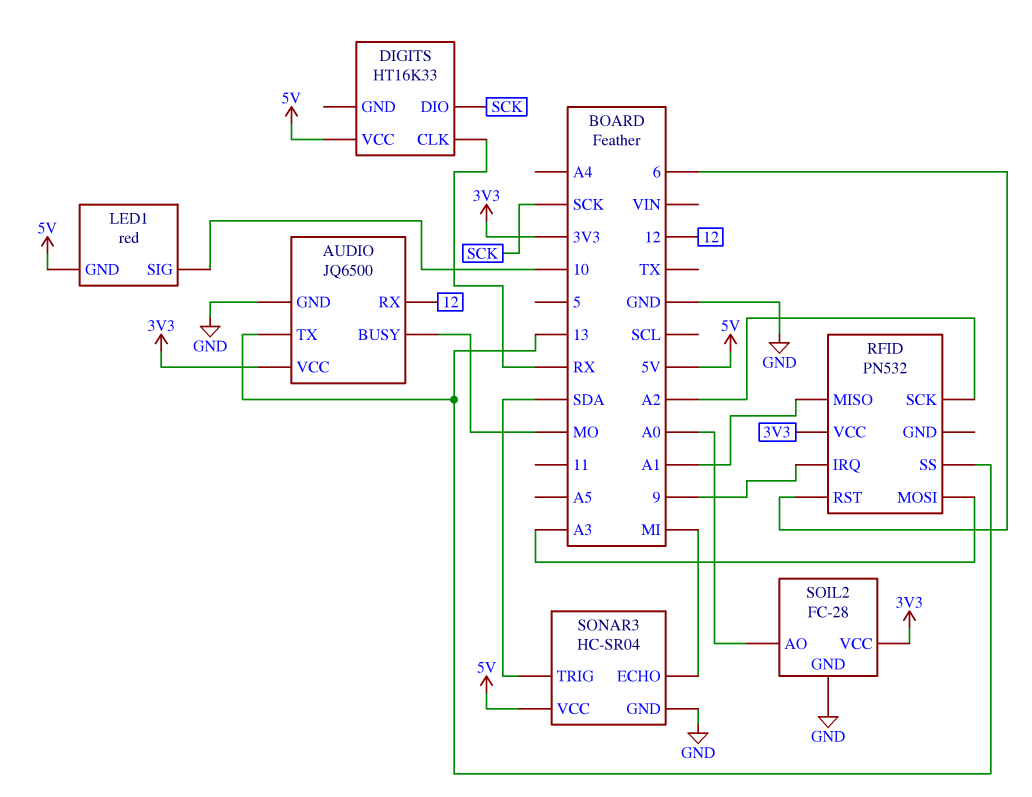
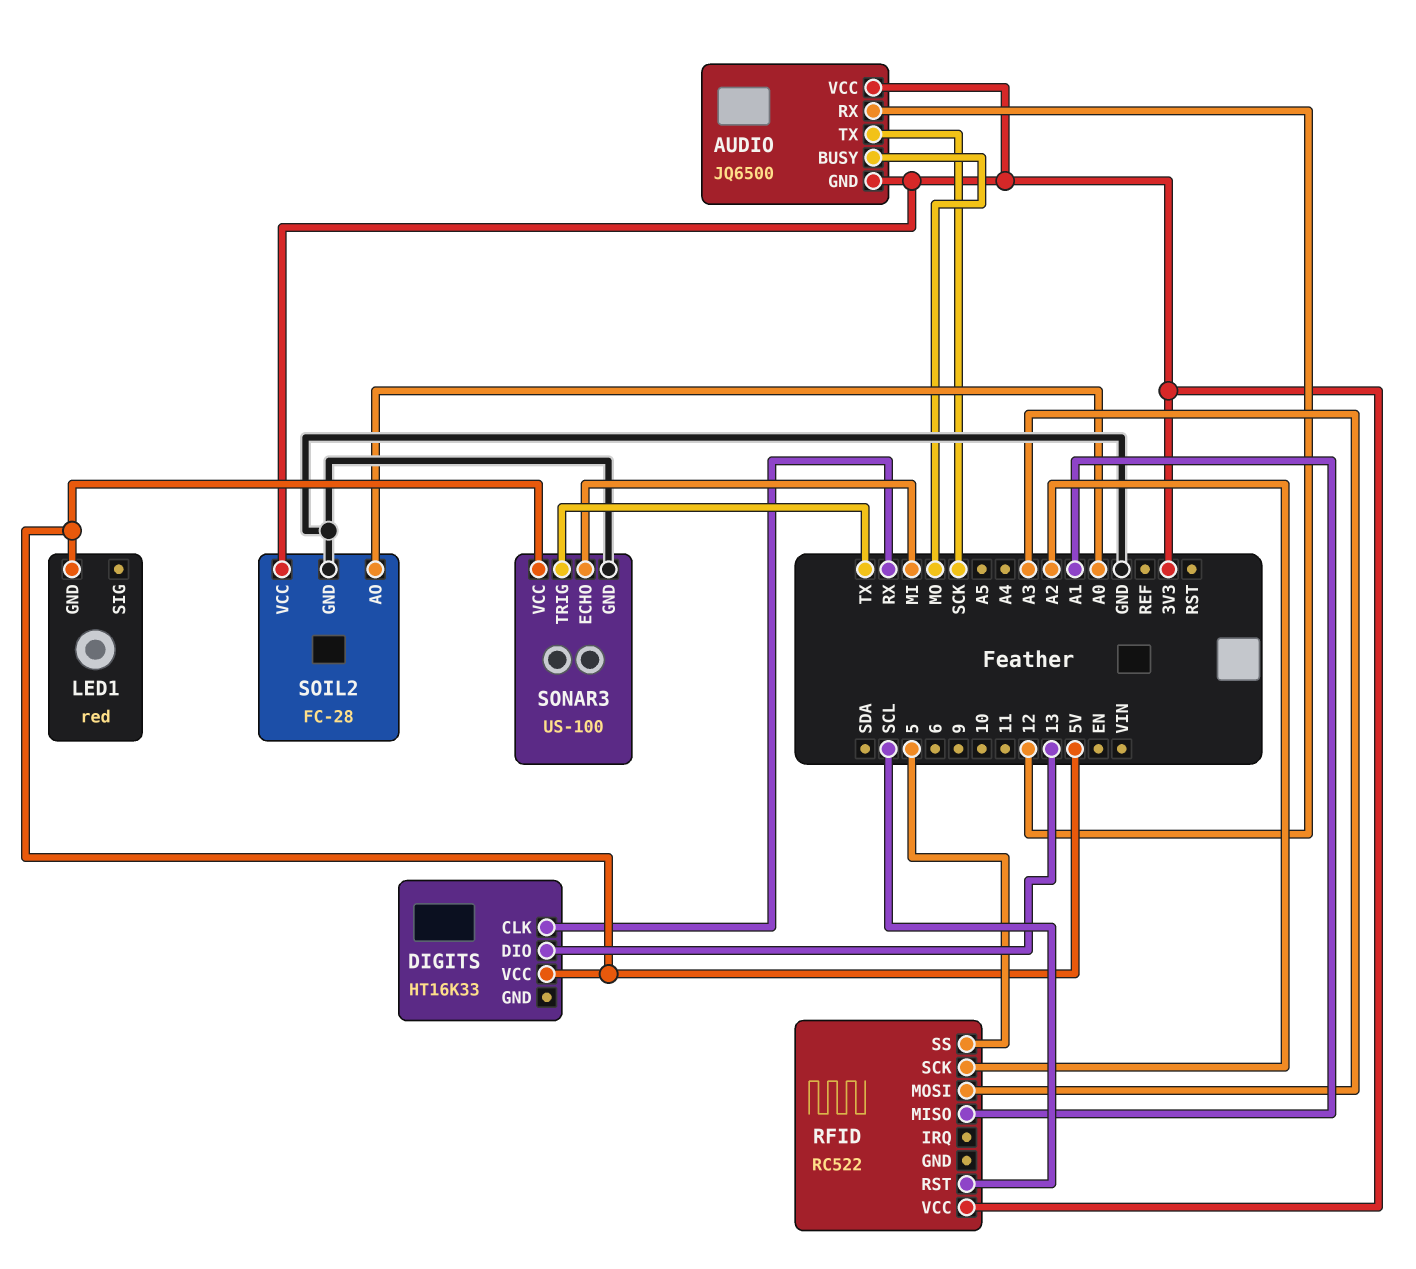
AUDIO pin GND: GND -> 3V3
AUDIO pin TX: 13 -> SCK
DIGITS pin DIO: SCK -> 13
LED1 pin SIG: 10 -> none
RFID: PN532 -> RC522
RFID pin IRQ: 9 -> none
RFID pin RST: 6 -> SCL
RFID pin SS: 13 -> 5
SONAR3: HC-SR04 -> US-100
SONAR3 pin TRIG: SDA -> TX

